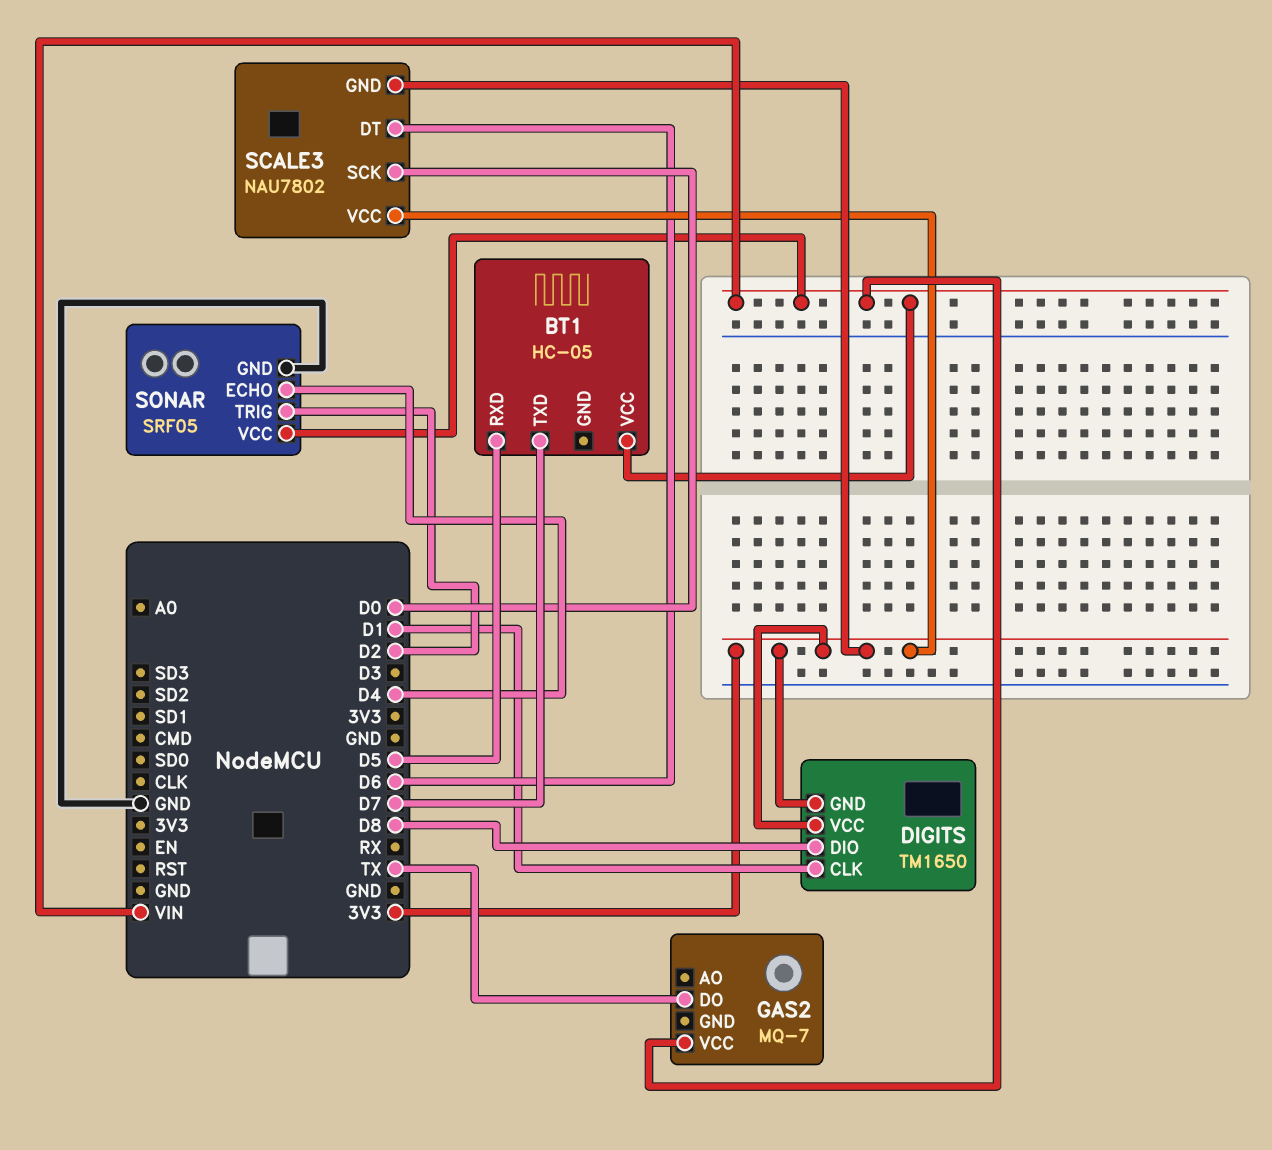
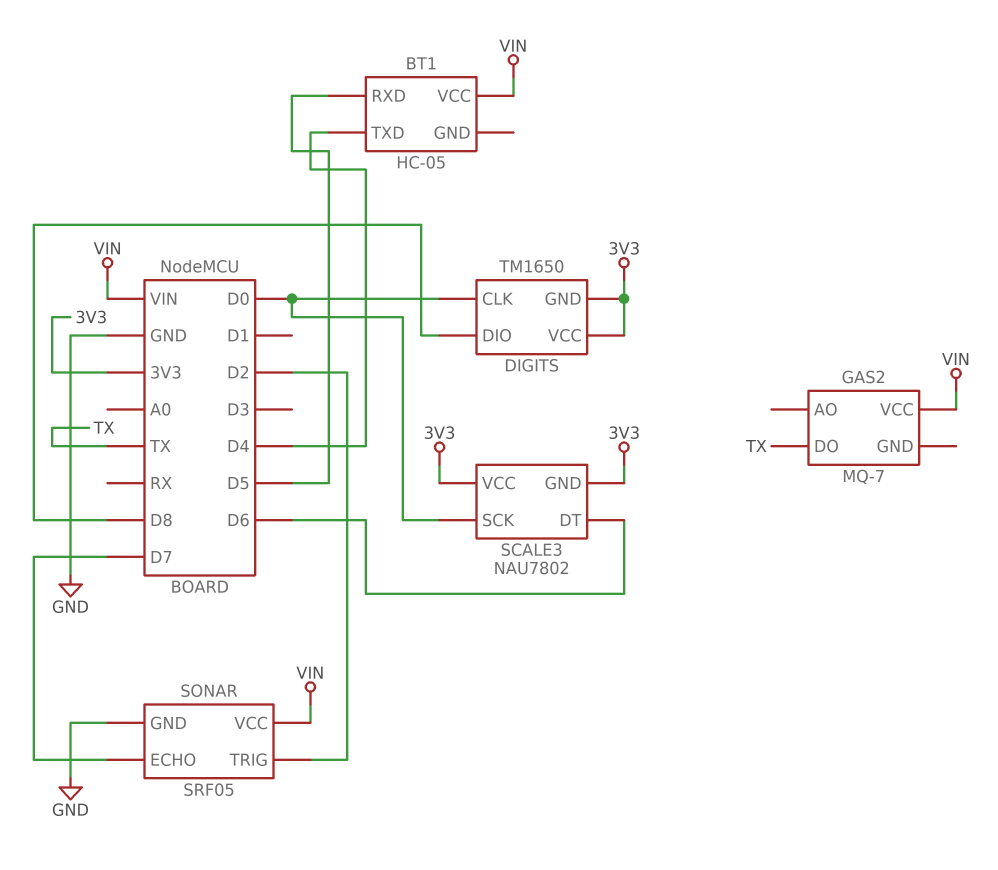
BT1 pin TXD: D7 -> D4
DIGITS pin CLK: D1 -> D0
SONAR pin ECHO: D4 -> D7

